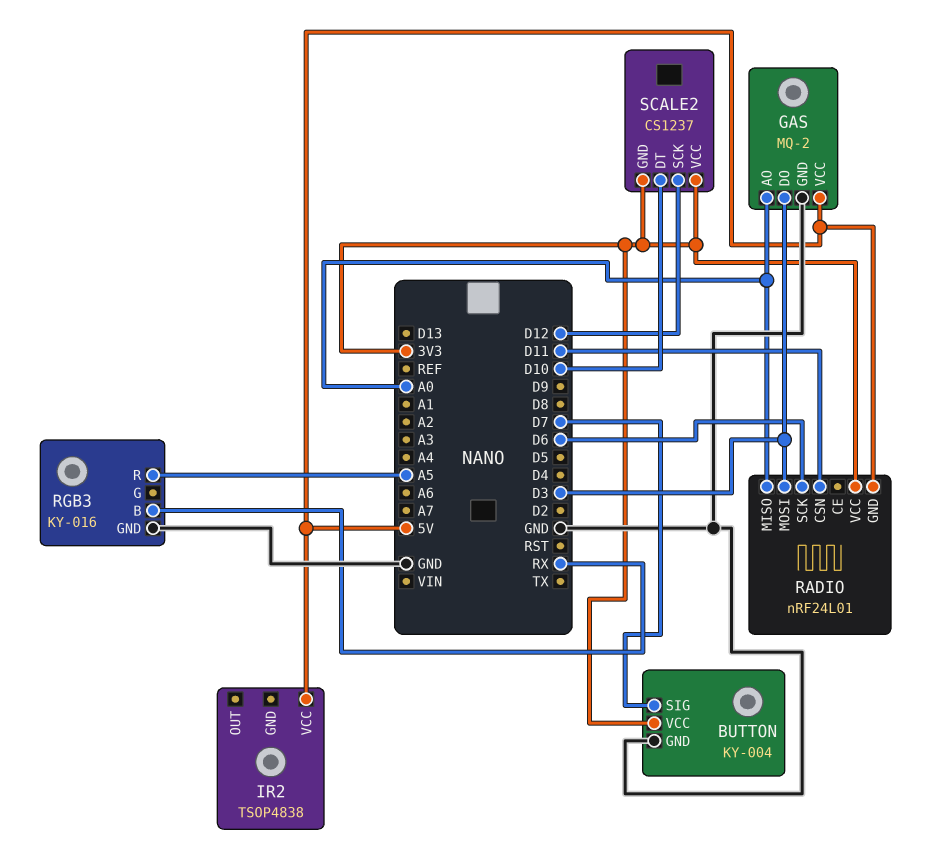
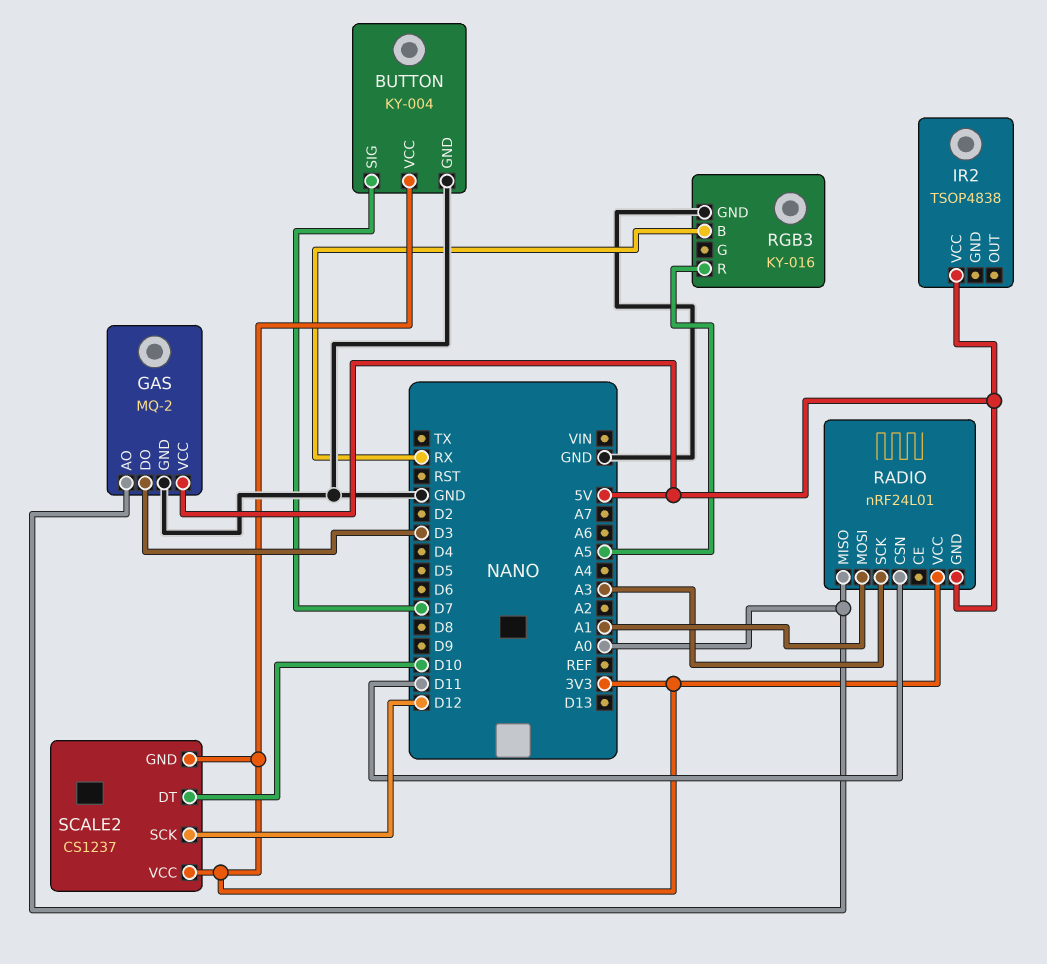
RADIO pin MOSI: D3 -> A1
RADIO pin SCK: D6 -> A3

